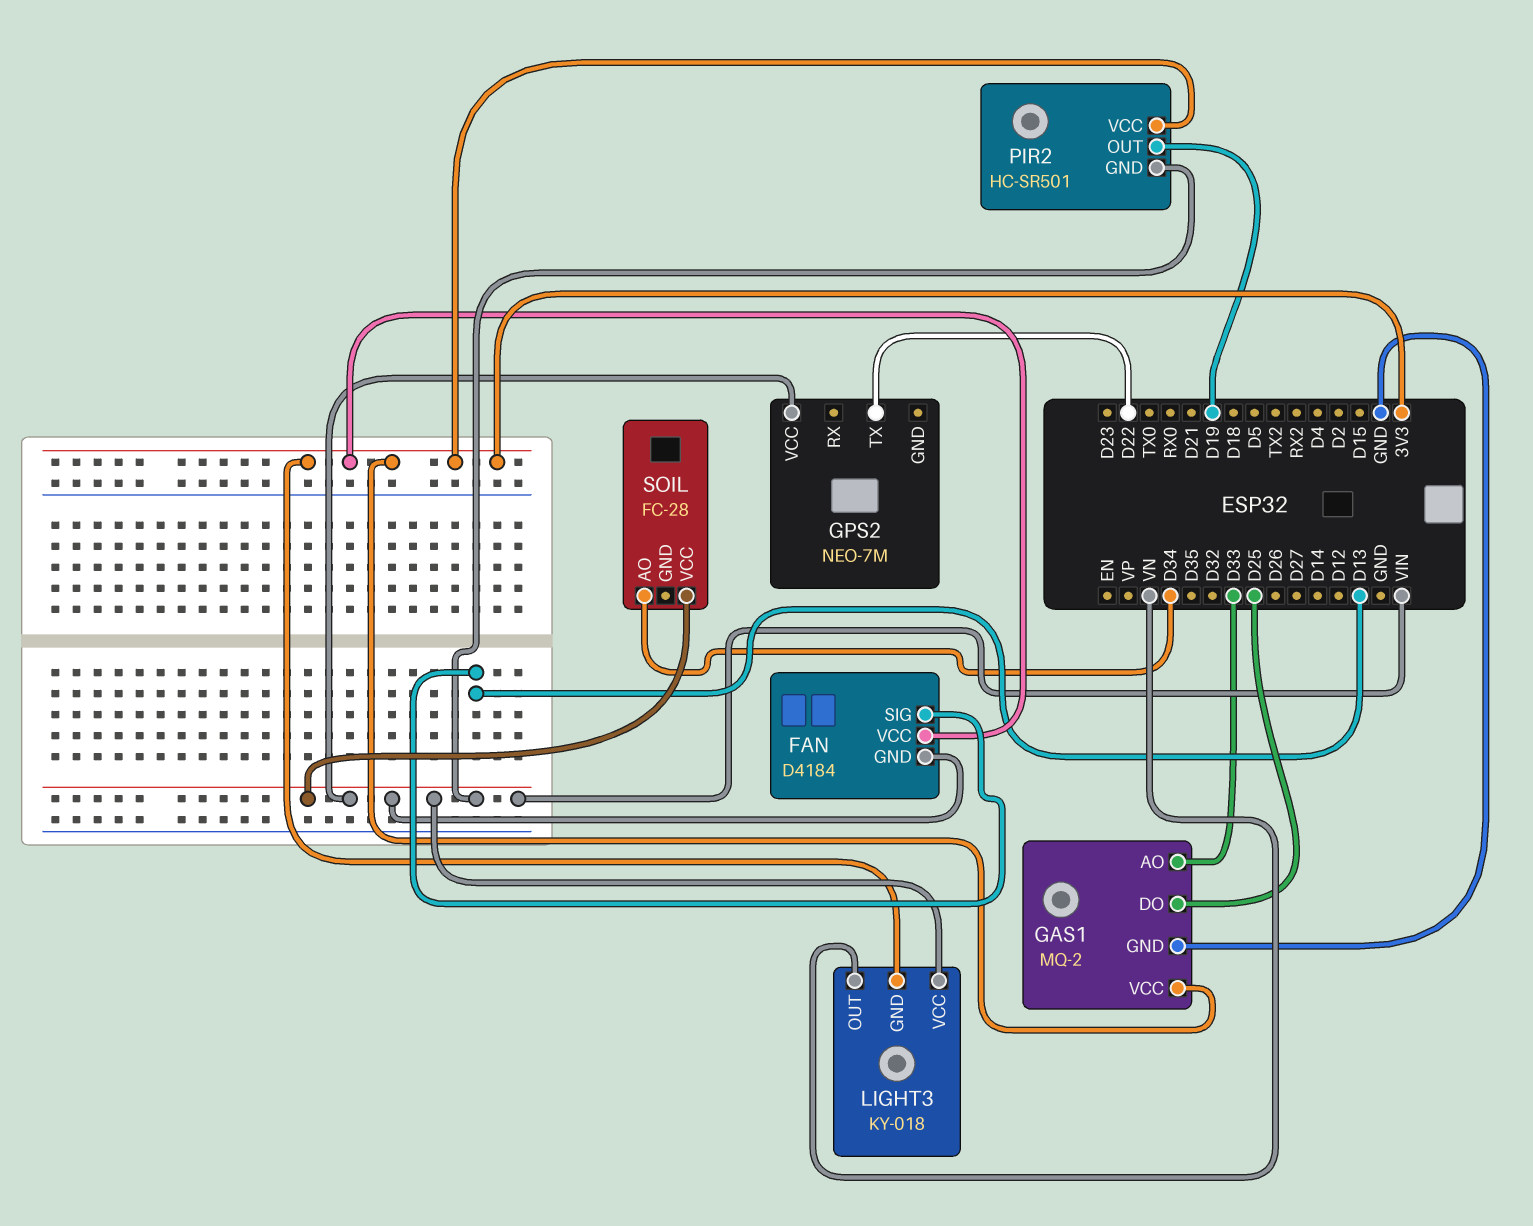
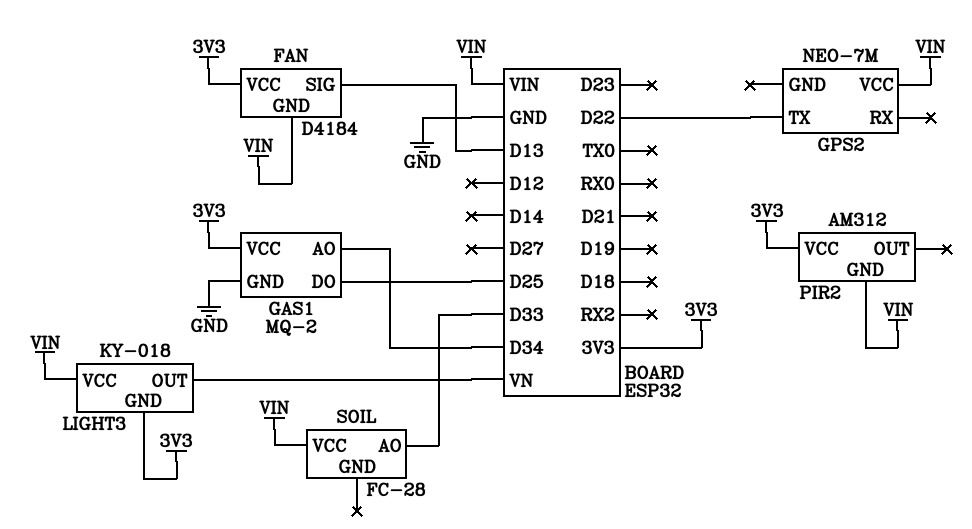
GAS1 pin AO: D33 -> D34
PIR2: HC-SR501 -> AM312
PIR2 pin OUT: D19 -> none
SOIL pin AO: D34 -> D33

